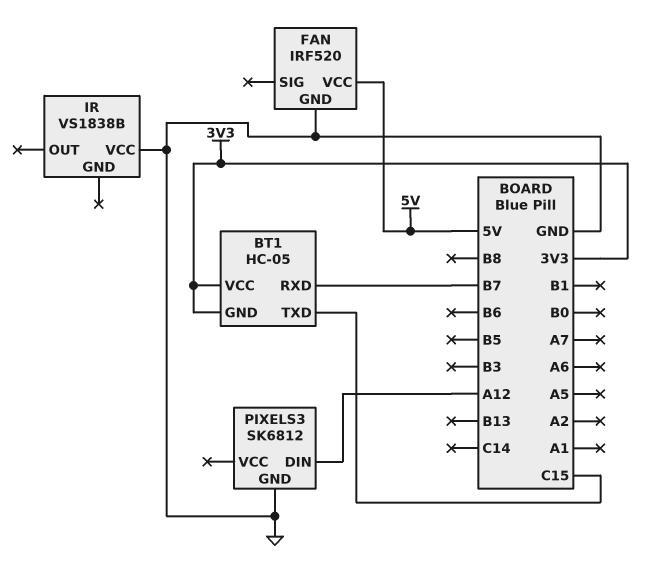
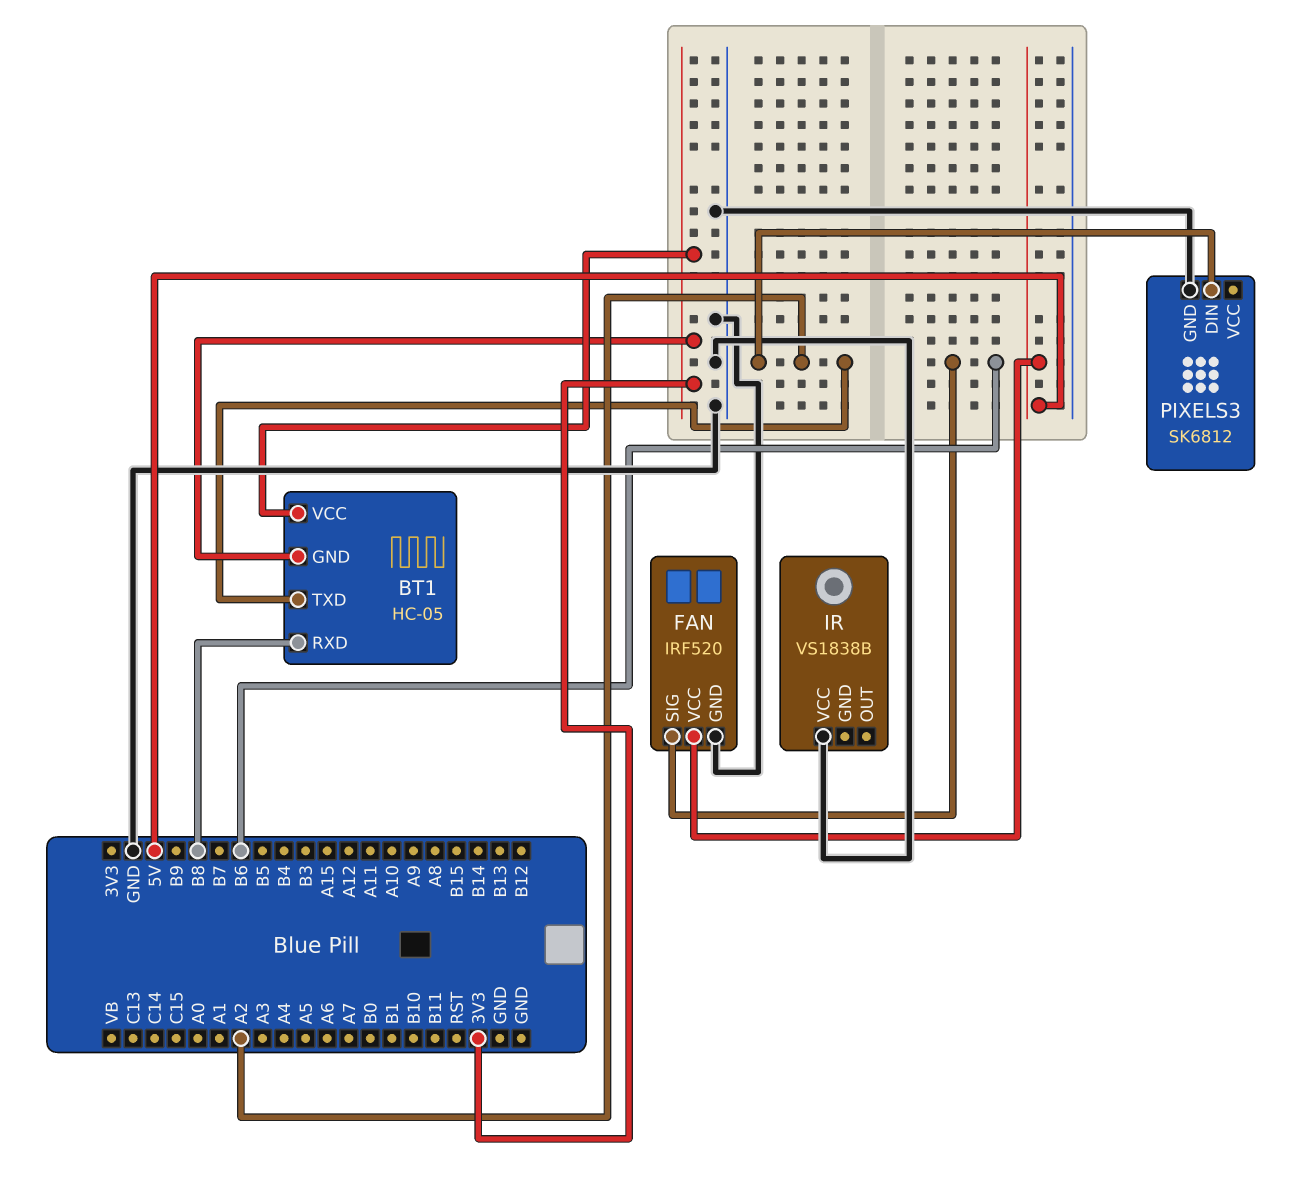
BT1 pin RXD: B7 -> B8
BT1 pin TXD: C15 -> A2
FAN pin SIG: none -> B6
PIXELS3 pin DIN: A12 -> A2

